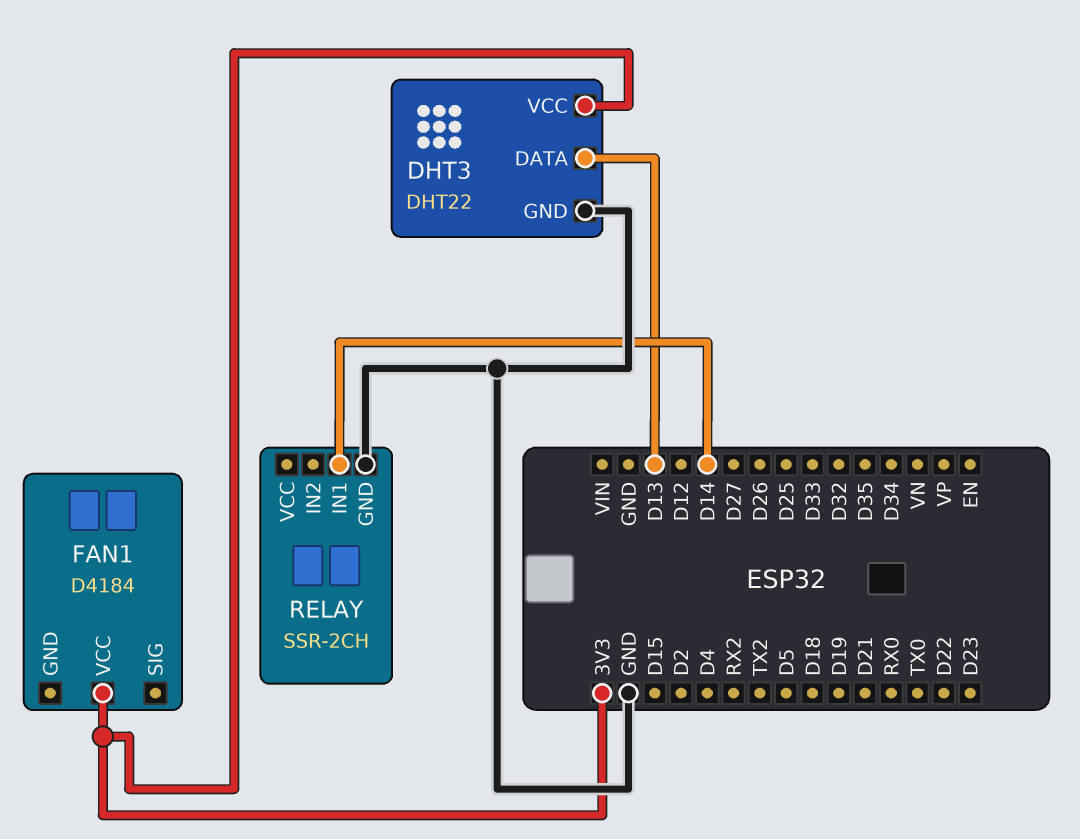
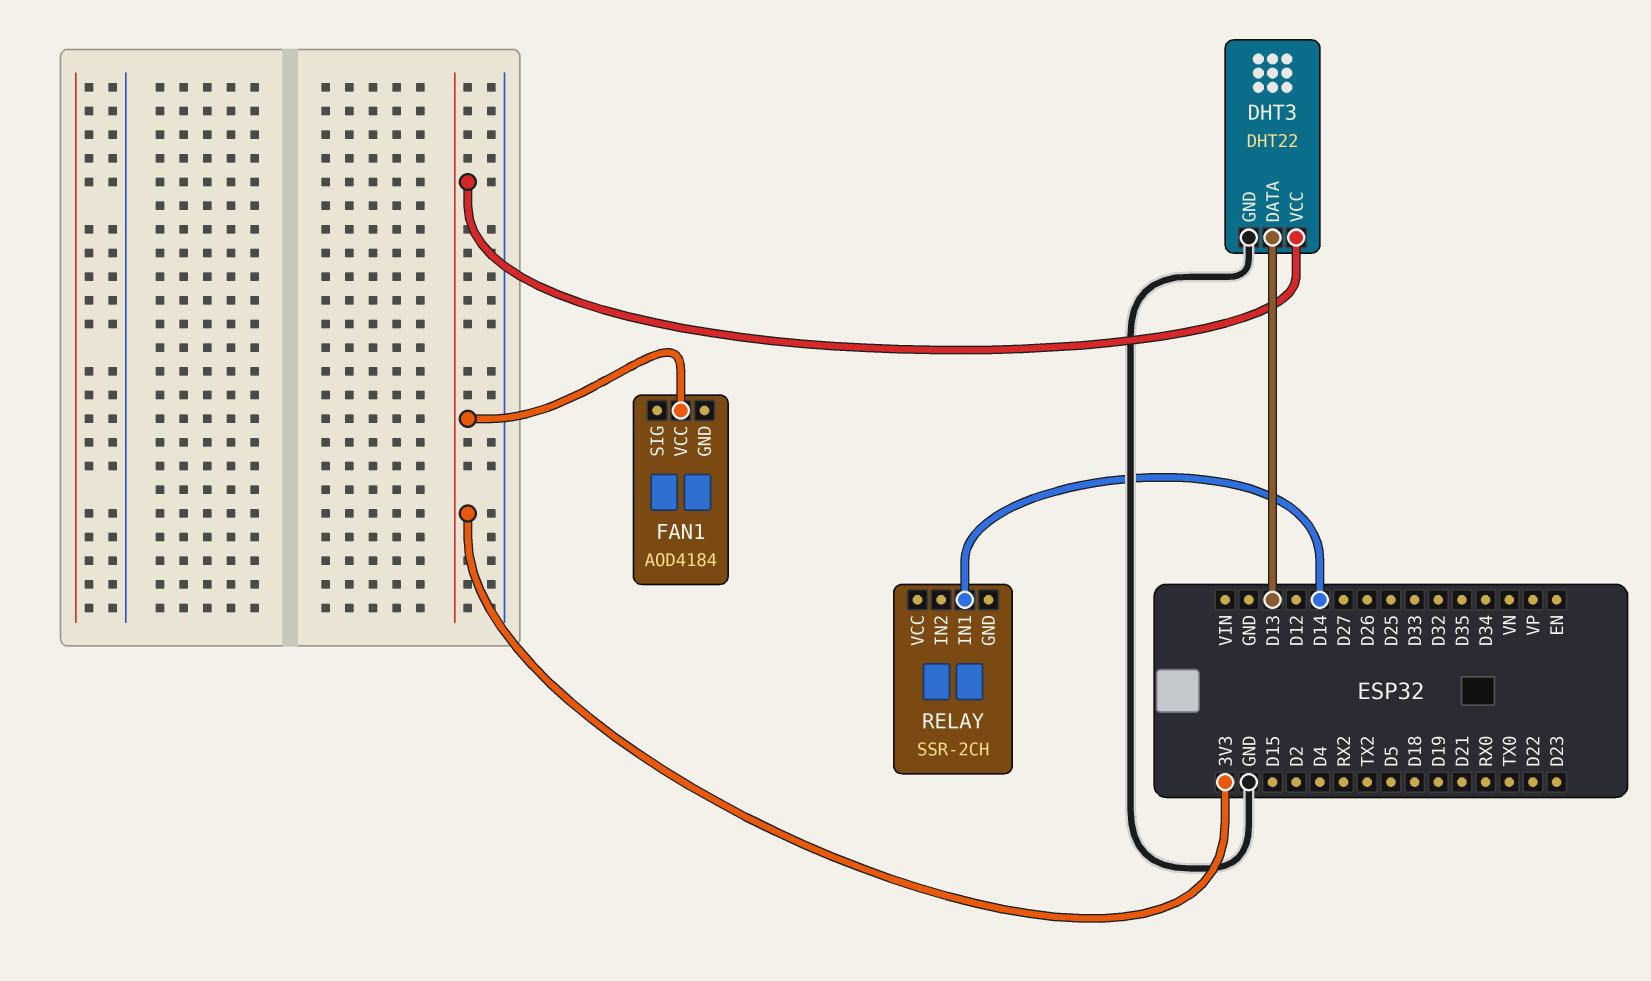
FAN1: D4184 -> AOD4184
RELAY pin GND: GND -> none

